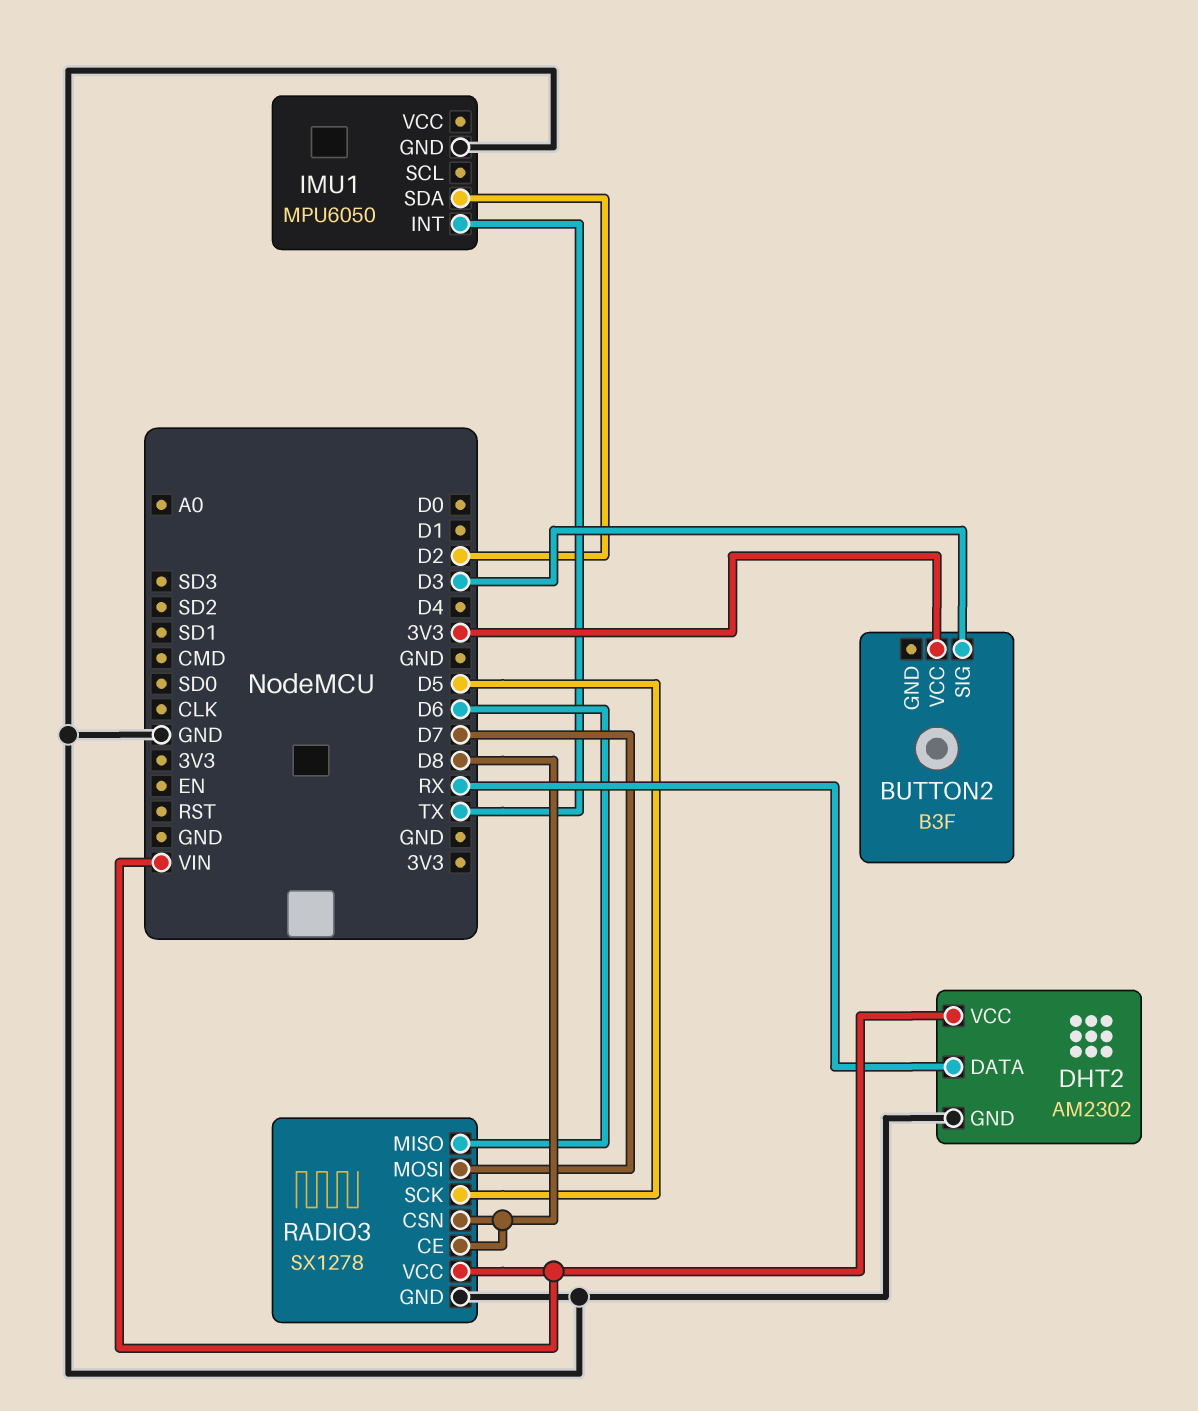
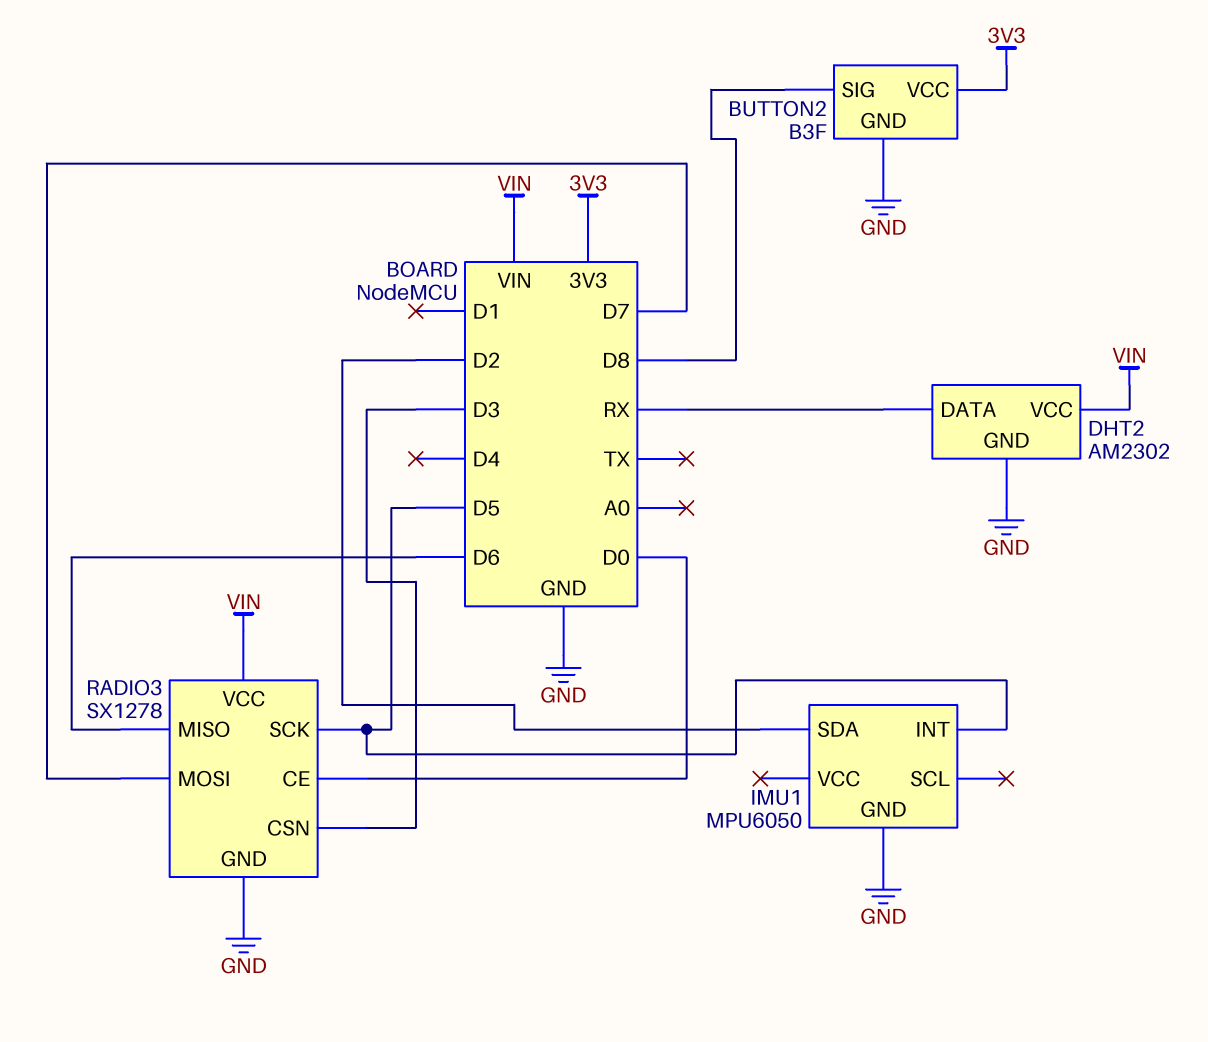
BUTTON2 pin GND: none -> GND
BUTTON2 pin SIG: D3 -> D8
IMU1 pin INT: TX -> D5
RADIO3 pin CE: D8 -> D0
RADIO3 pin CSN: D8 -> D3

